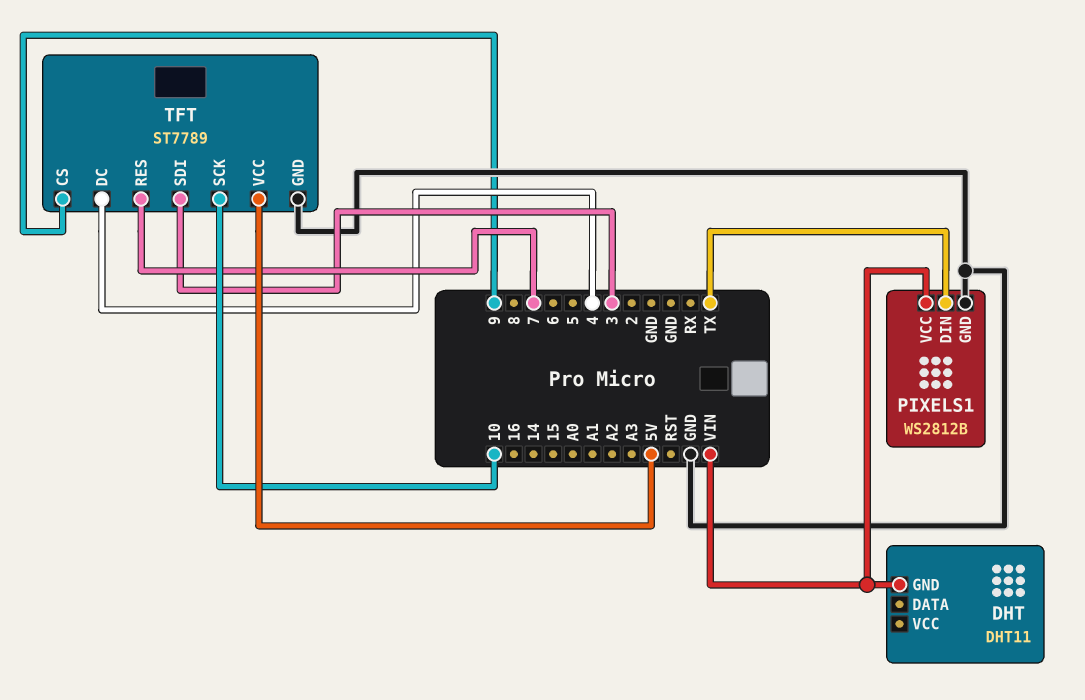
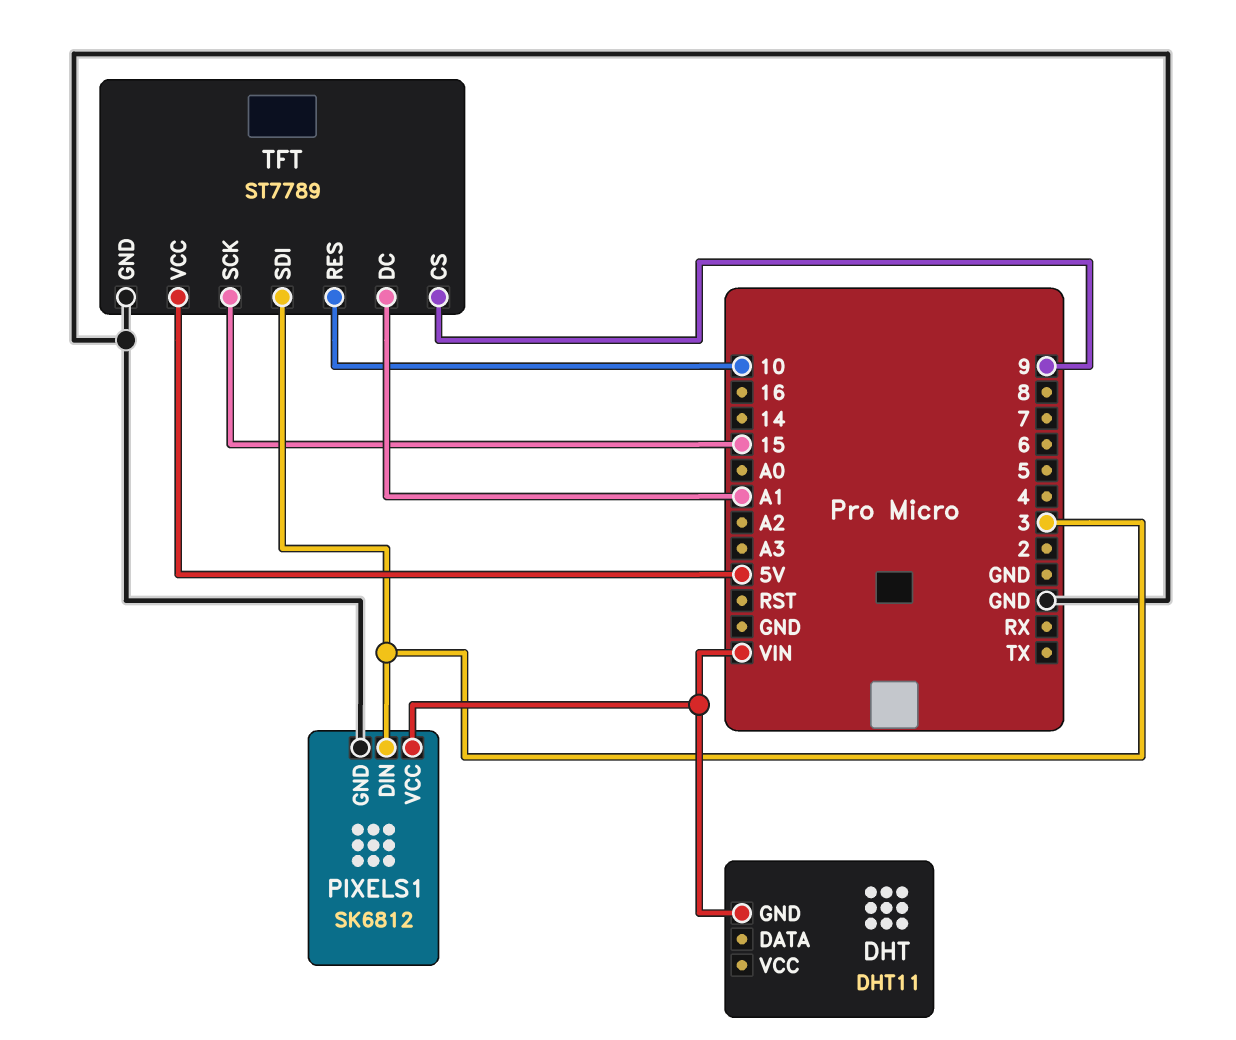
PIXELS1: WS2812B -> SK6812
PIXELS1 pin DIN: TX -> 3
TFT pin DC: 4 -> A1
TFT pin RES: 7 -> 10
TFT pin SCK: 10 -> 15

